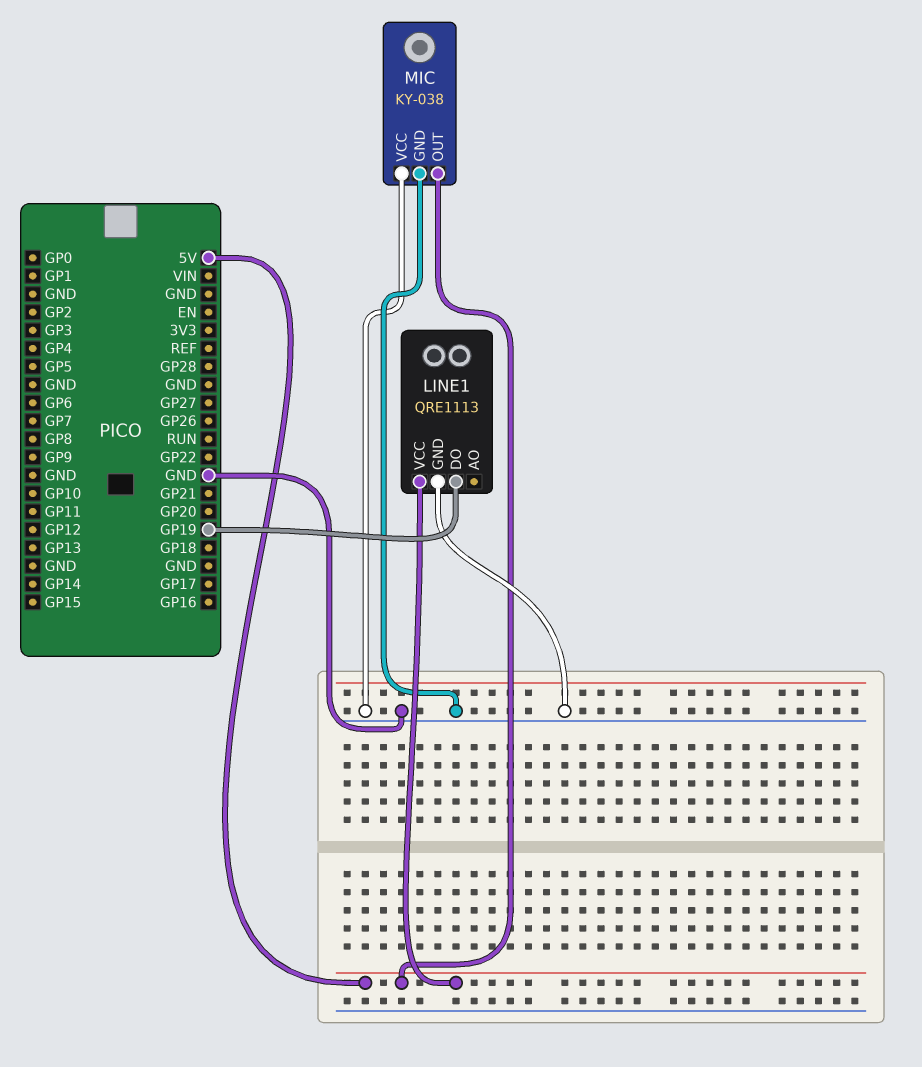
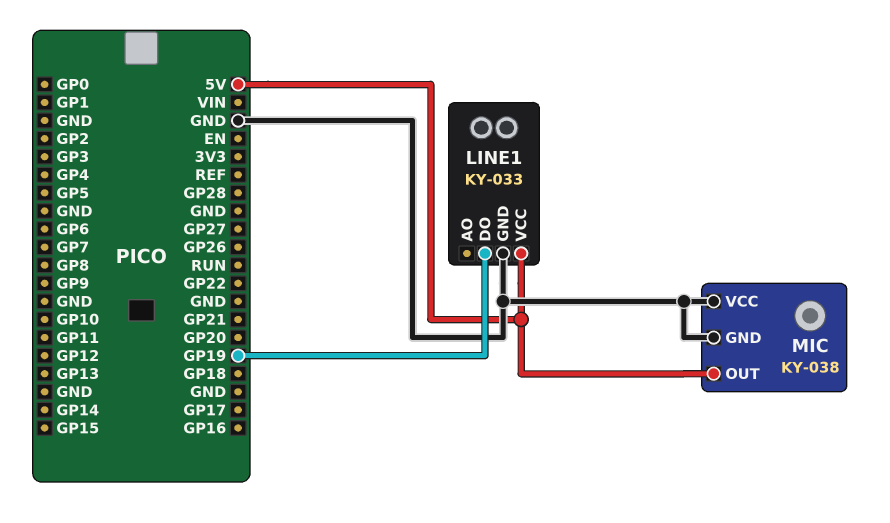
LINE1: QRE1113 -> KY-033

